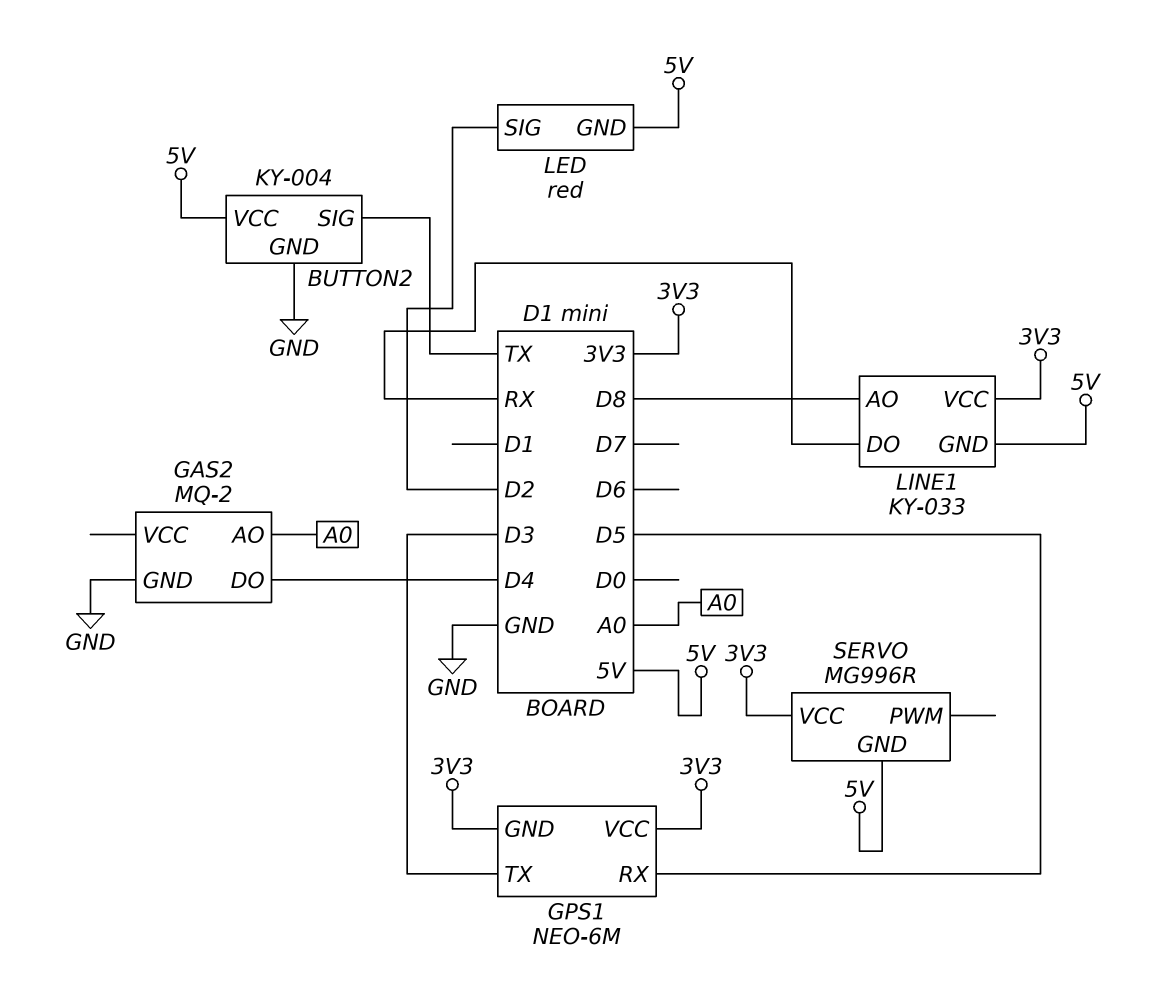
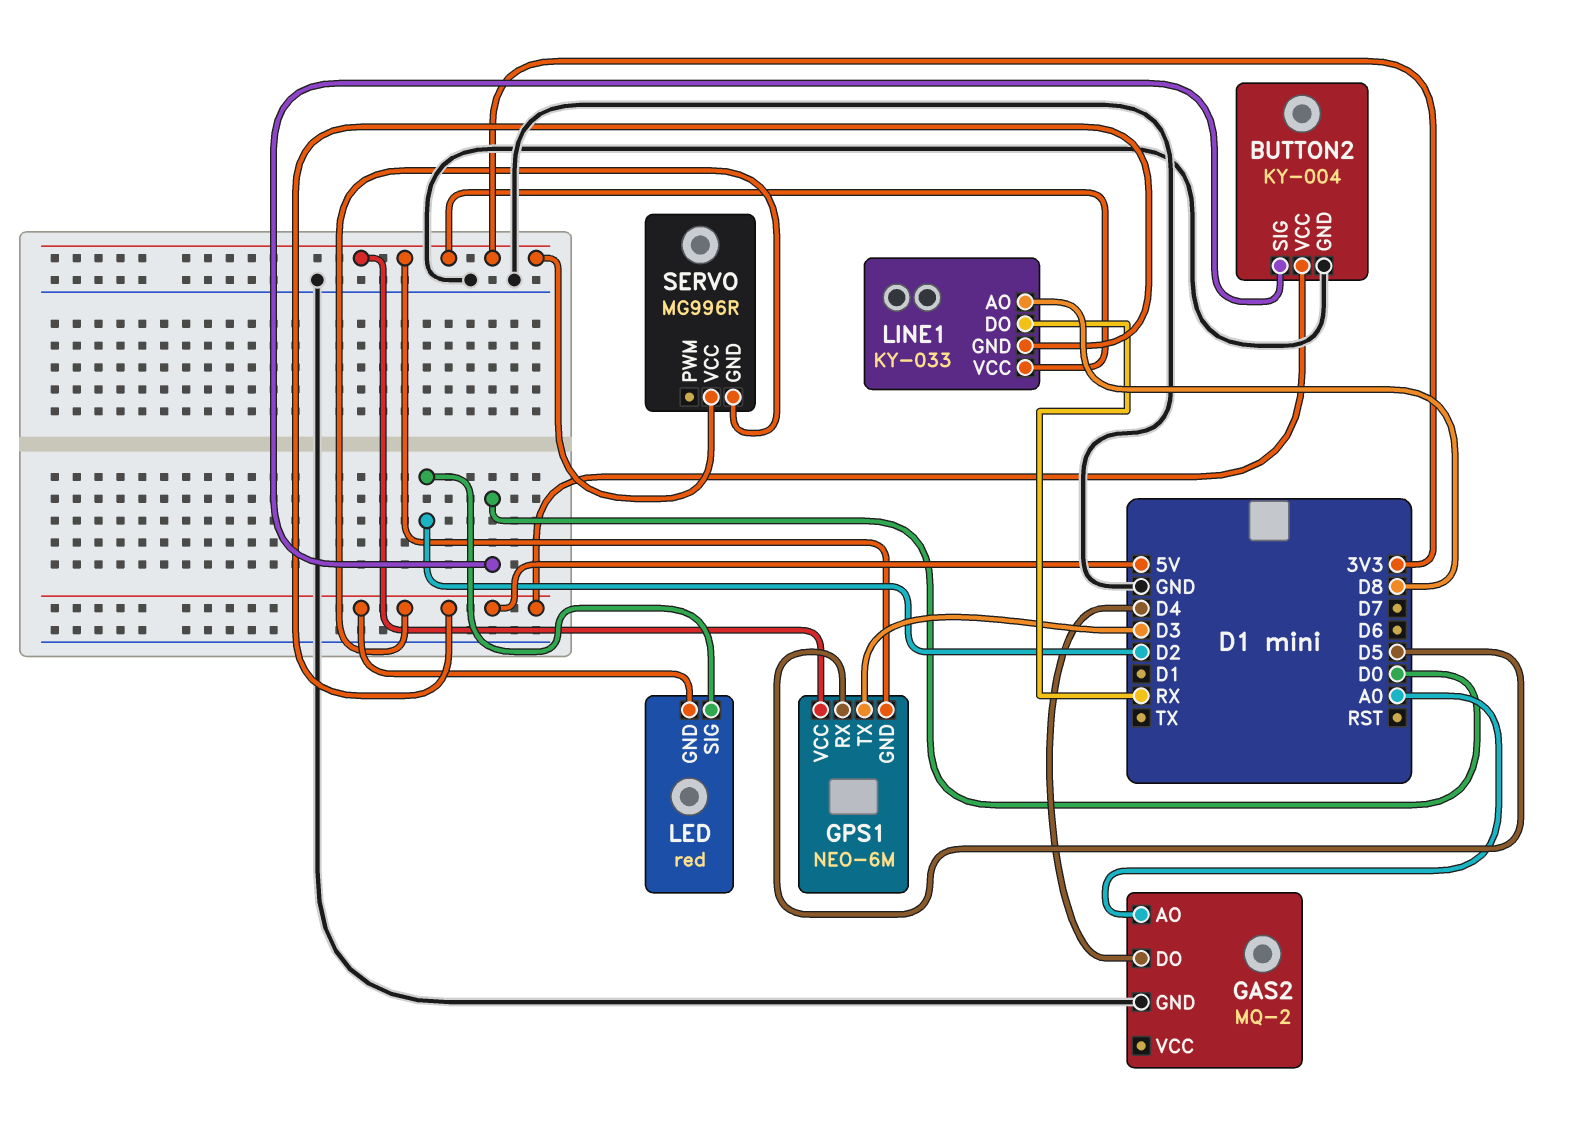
BUTTON2 pin SIG: TX -> D0

